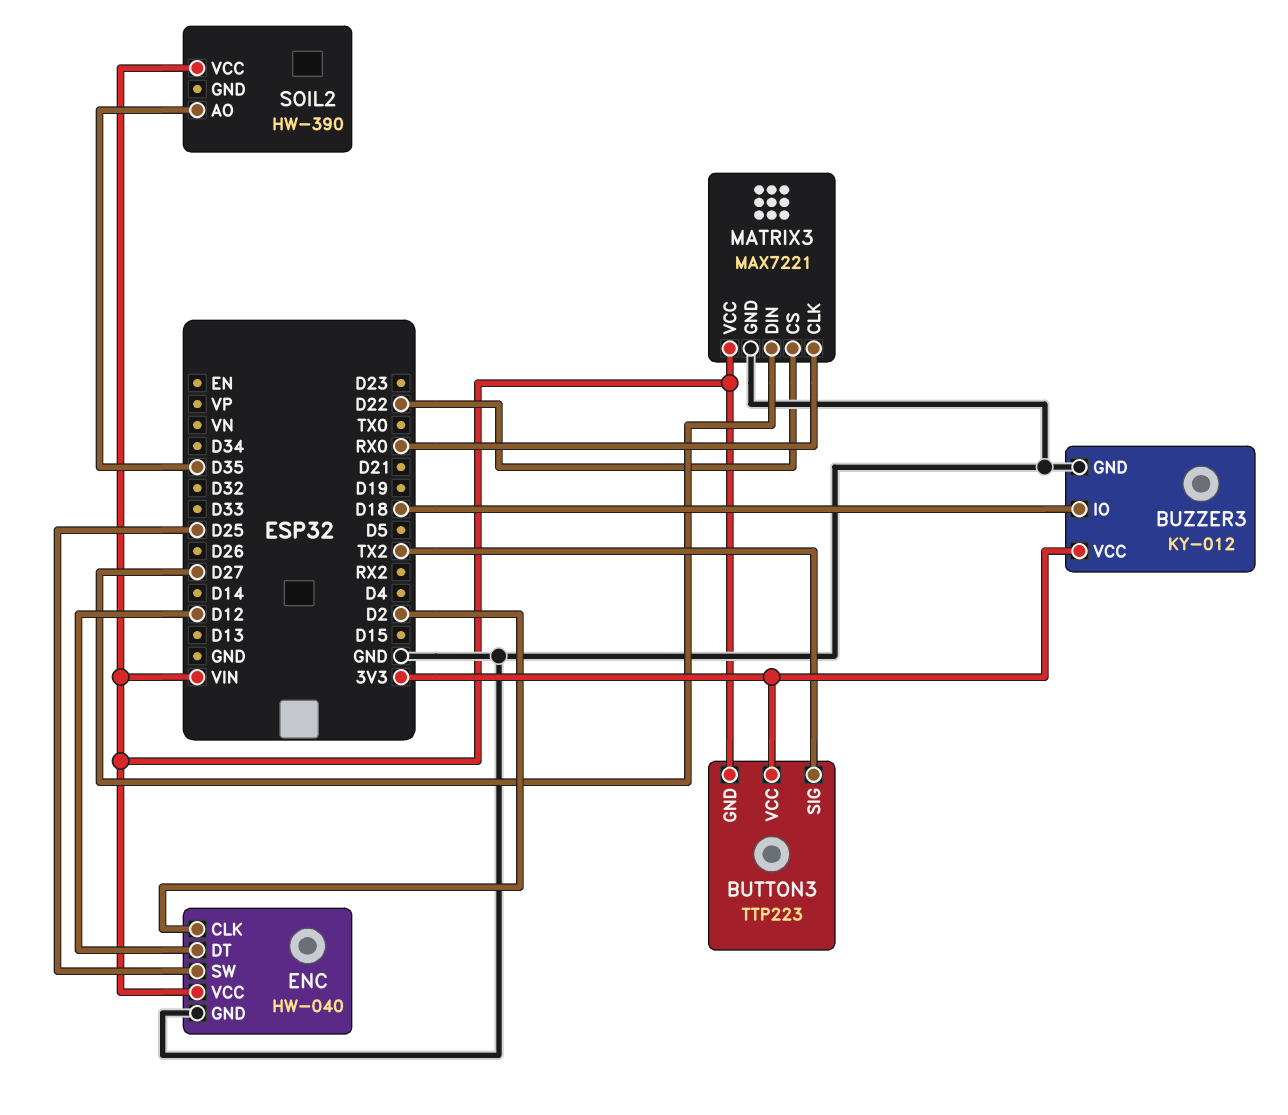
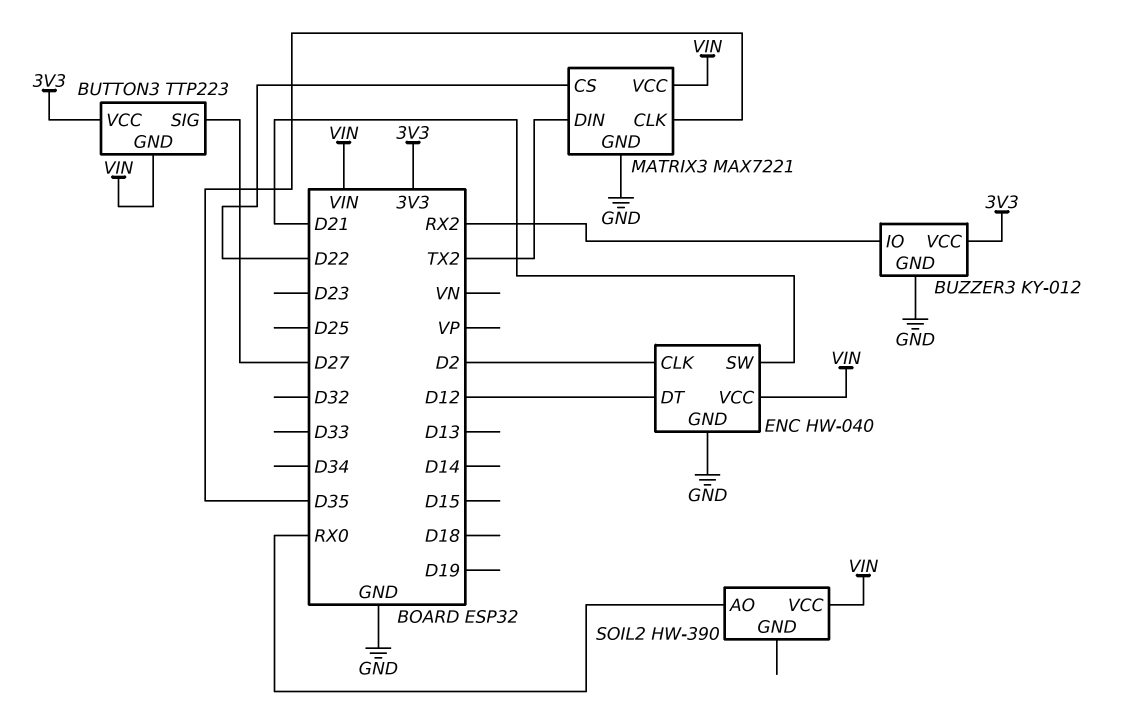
BUTTON3 pin SIG: TX2 -> D27
BUZZER3 pin IO: D18 -> RX2
ENC pin SW: D25 -> D21
MATRIX3 pin CLK: RX0 -> D35
MATRIX3 pin DIN: D27 -> TX2
SOIL2 pin AO: D35 -> RX0

